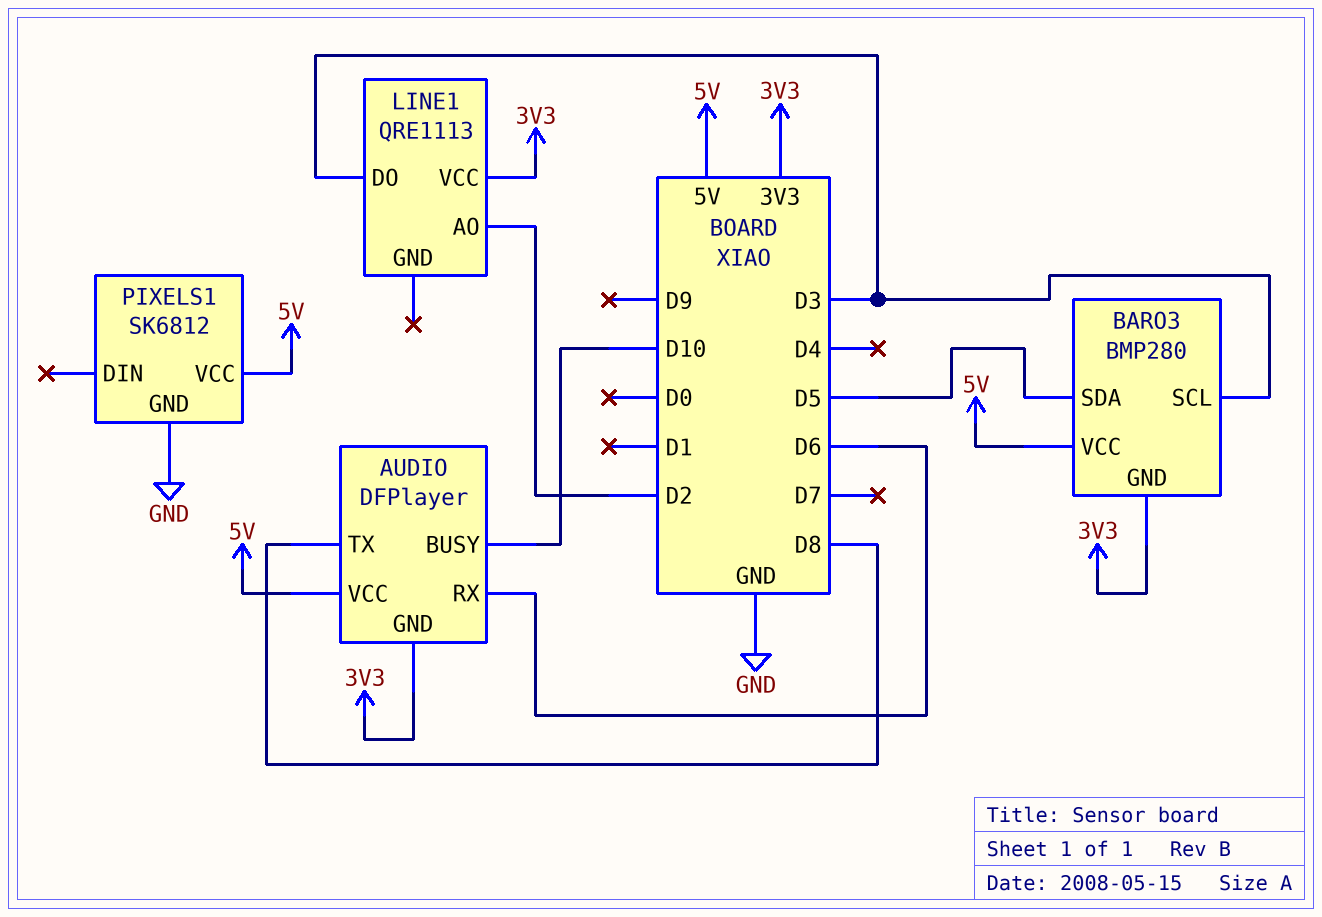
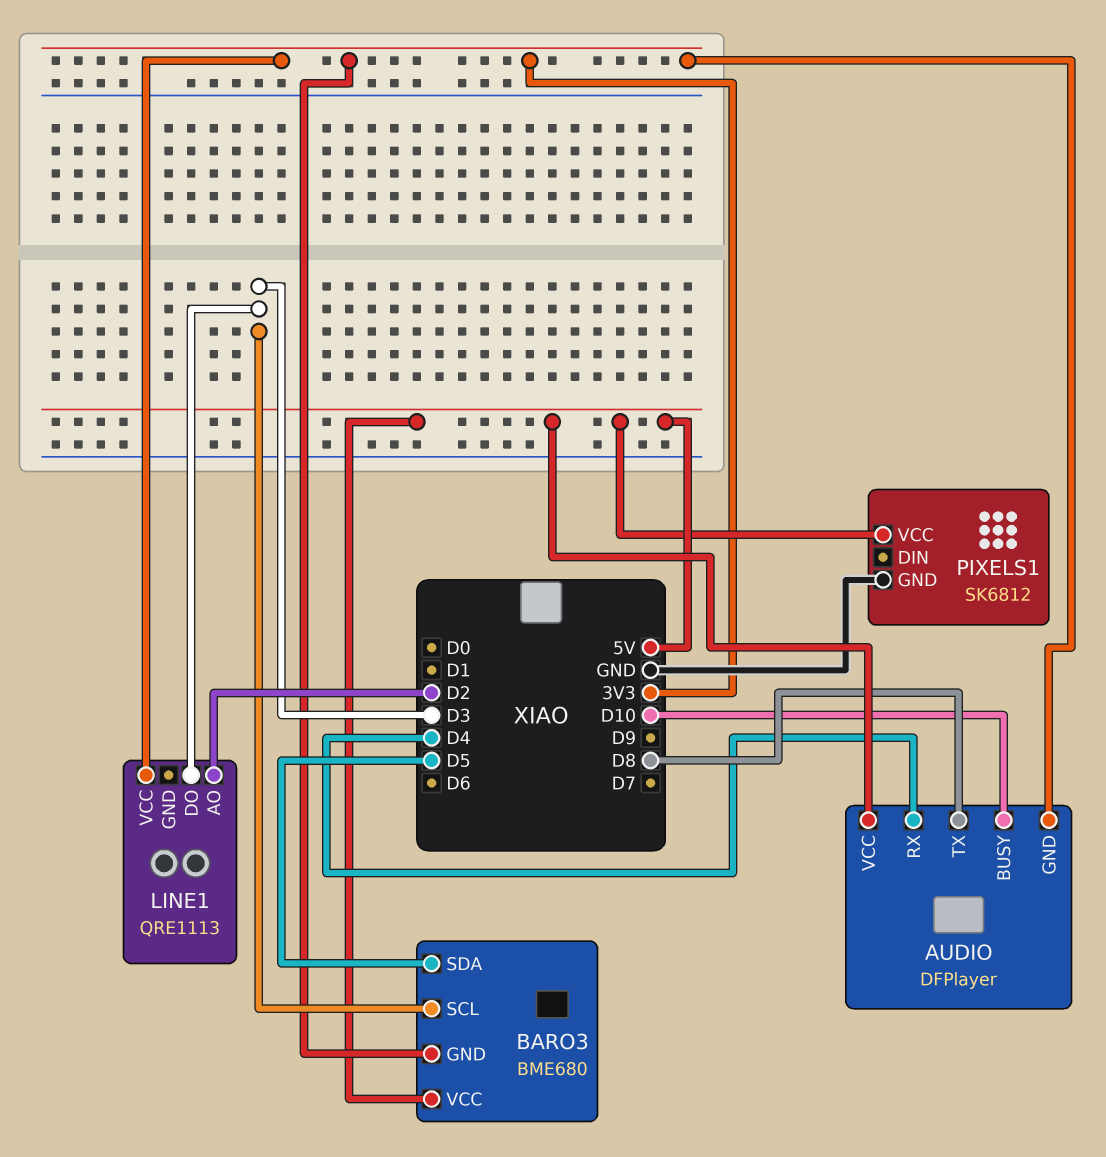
AUDIO pin RX: D6 -> D4
BARO3: BMP280 -> BME680

